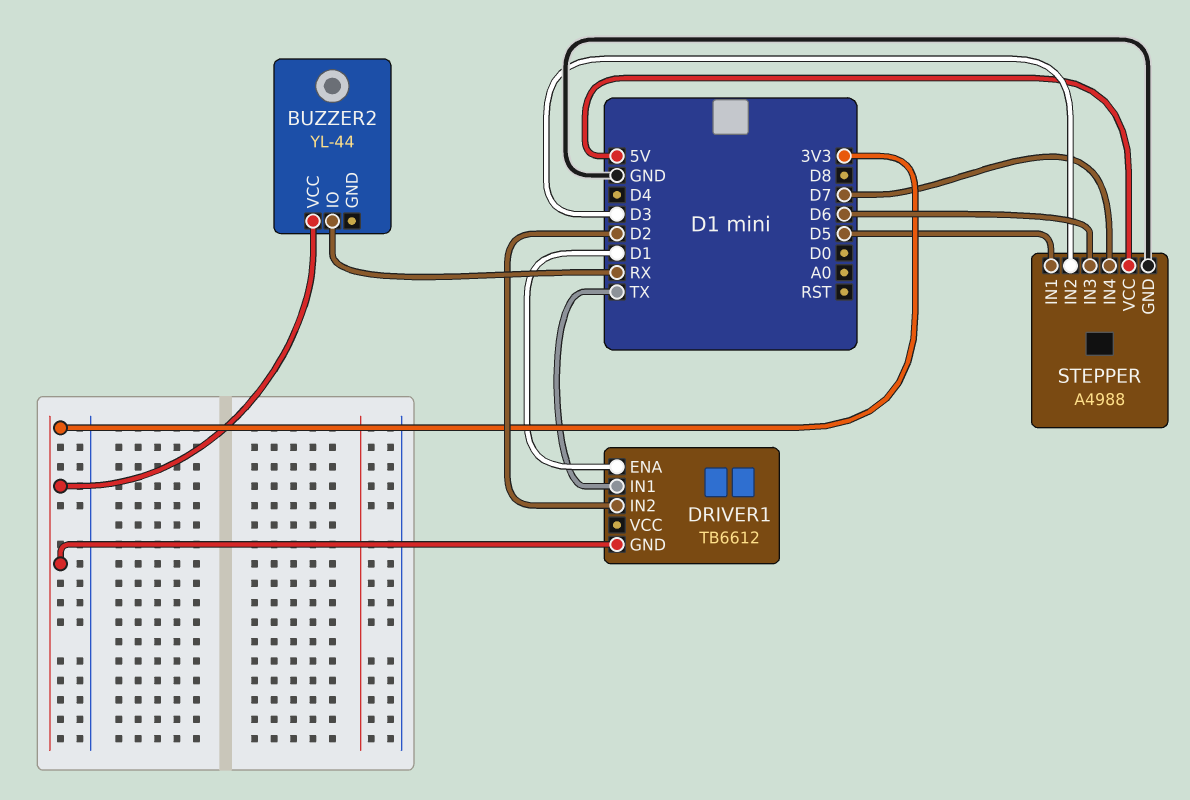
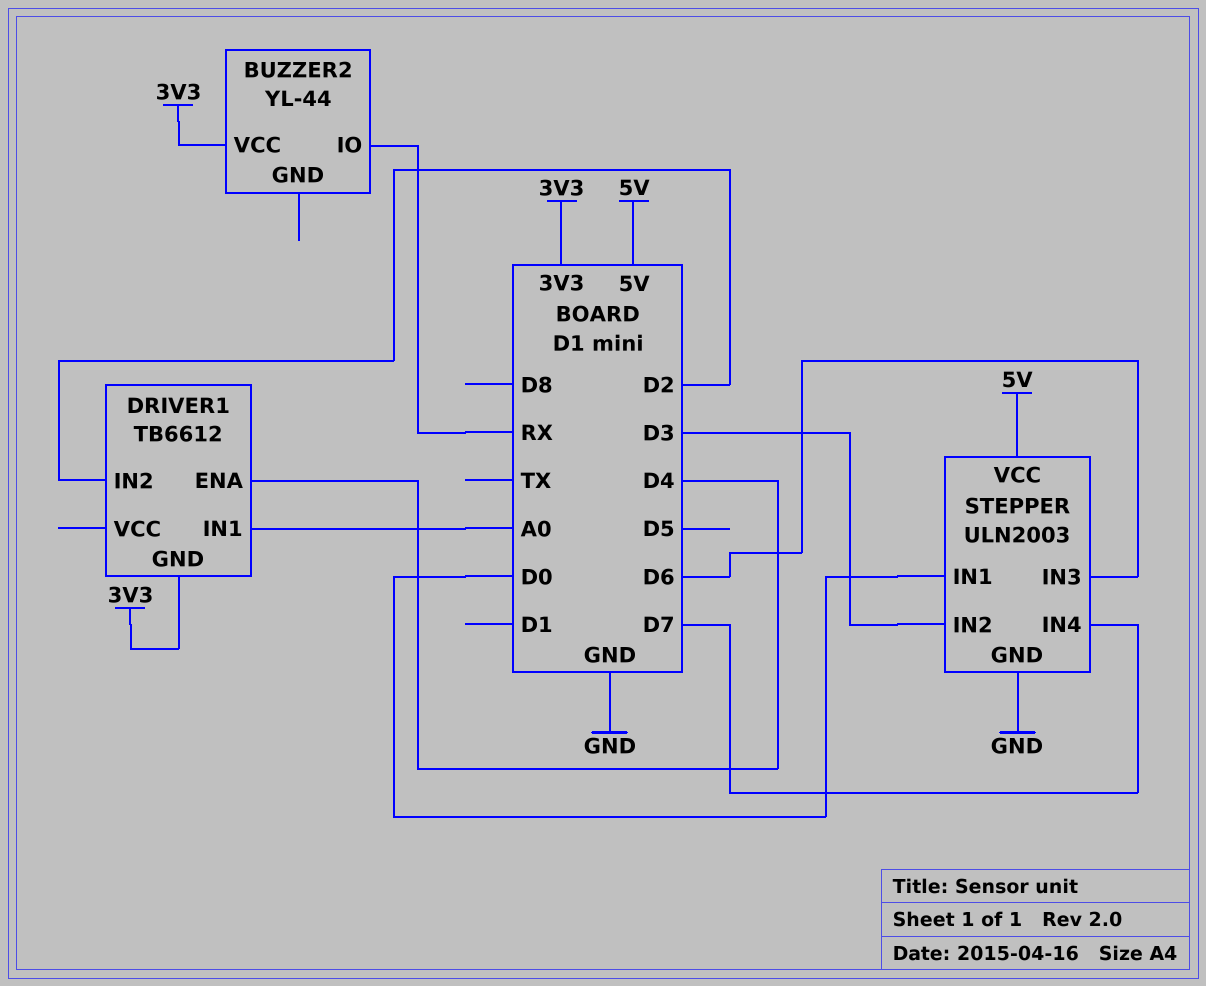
DRIVER1 pin ENA: D1 -> D4
DRIVER1 pin IN1: TX -> A0
STEPPER: A4988 -> ULN2003
STEPPER pin IN1: D5 -> D0

